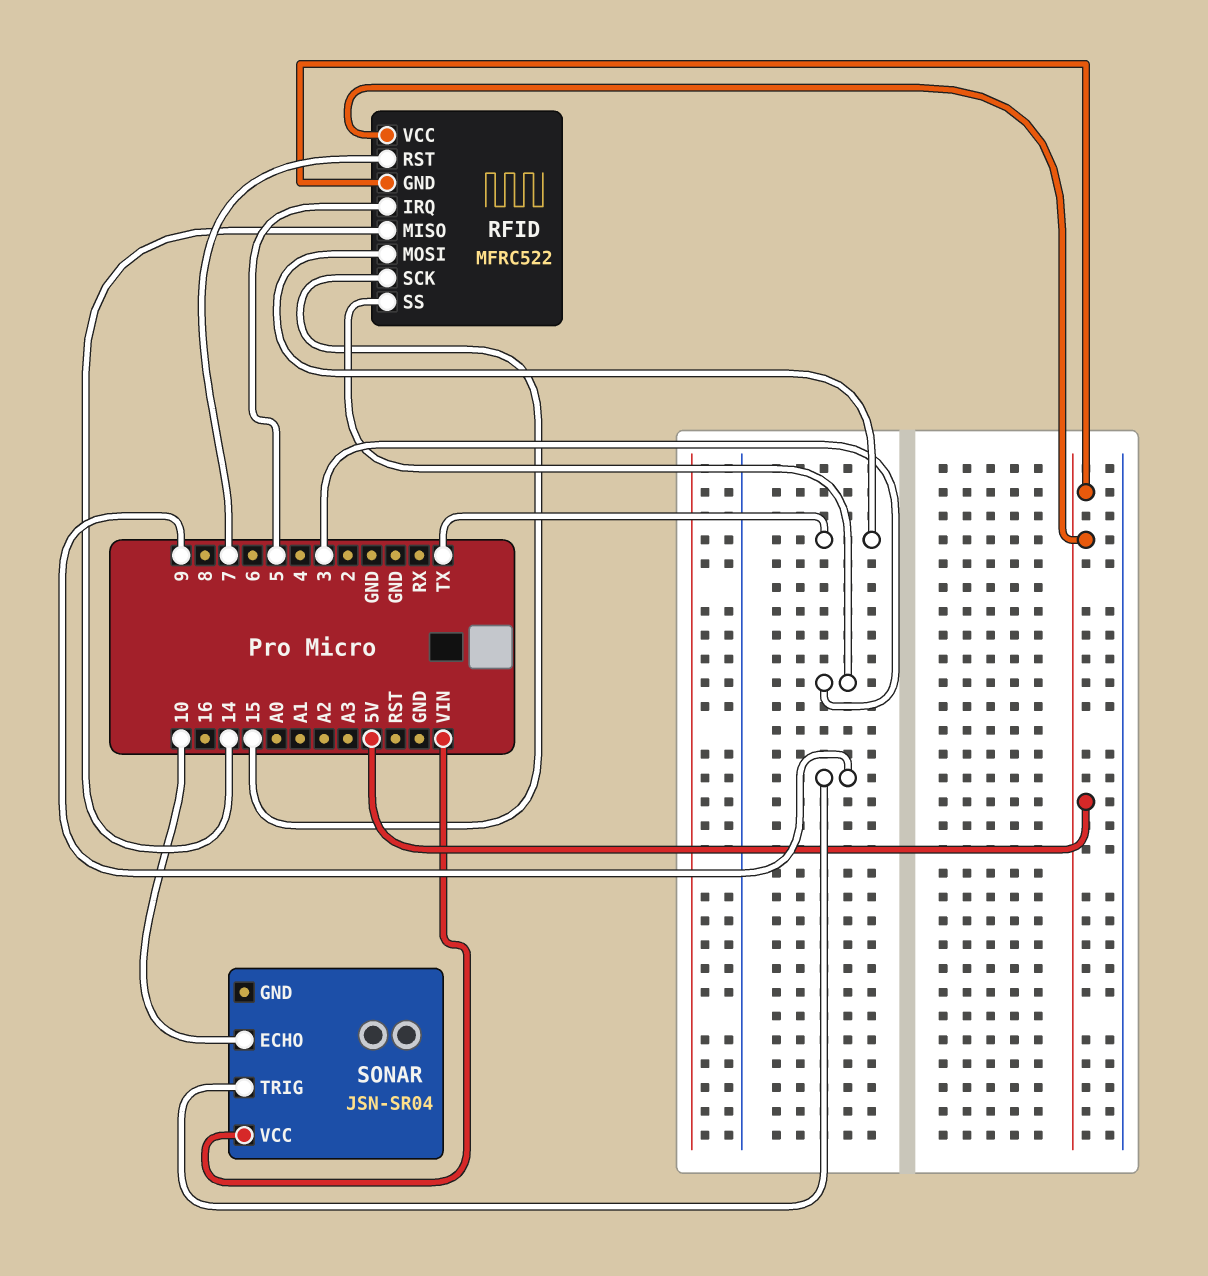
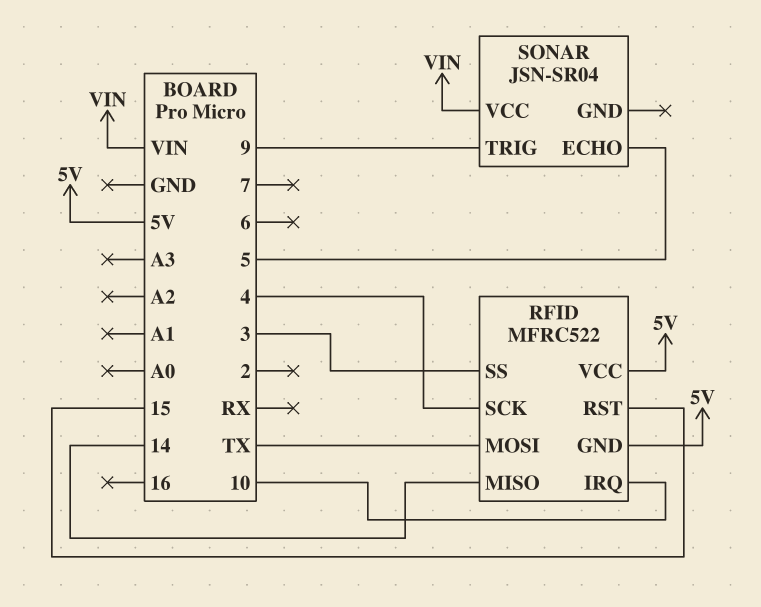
RFID pin IRQ: 5 -> 10
RFID pin RST: 7 -> 15
RFID pin SCK: 15 -> 4
SONAR pin ECHO: 10 -> 5

